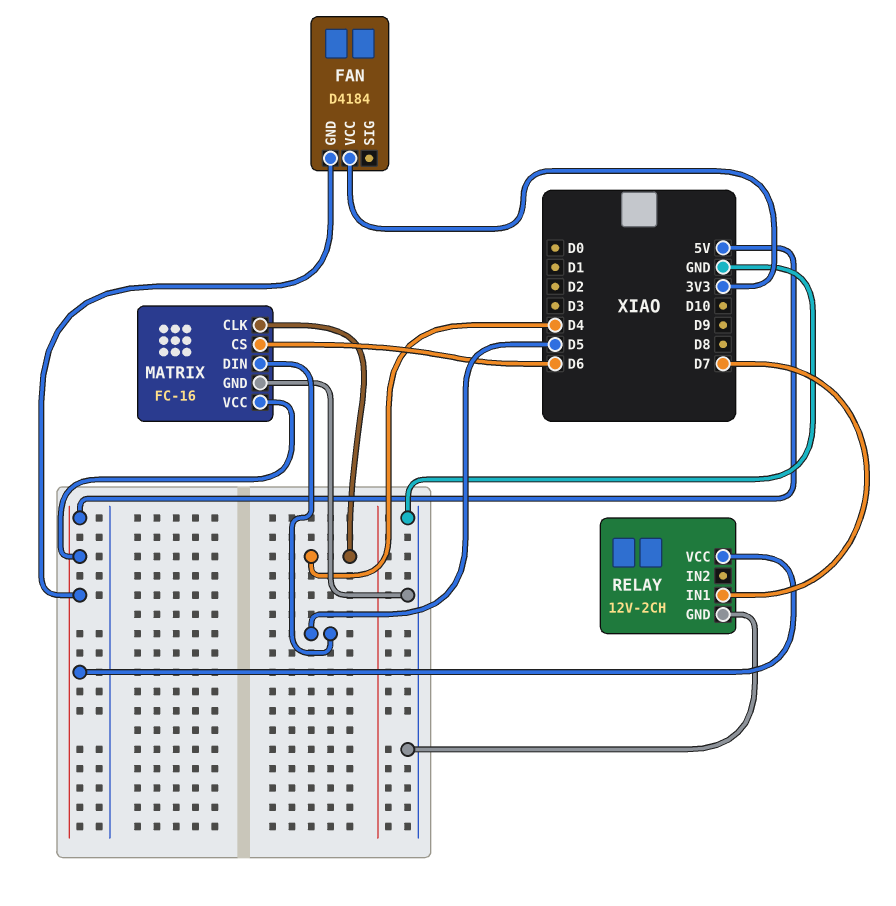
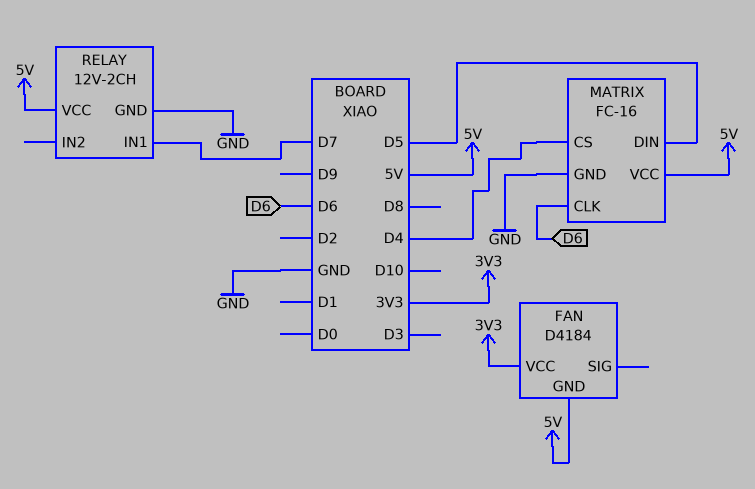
MATRIX pin CLK: D4 -> D6
MATRIX pin CS: D6 -> D4

